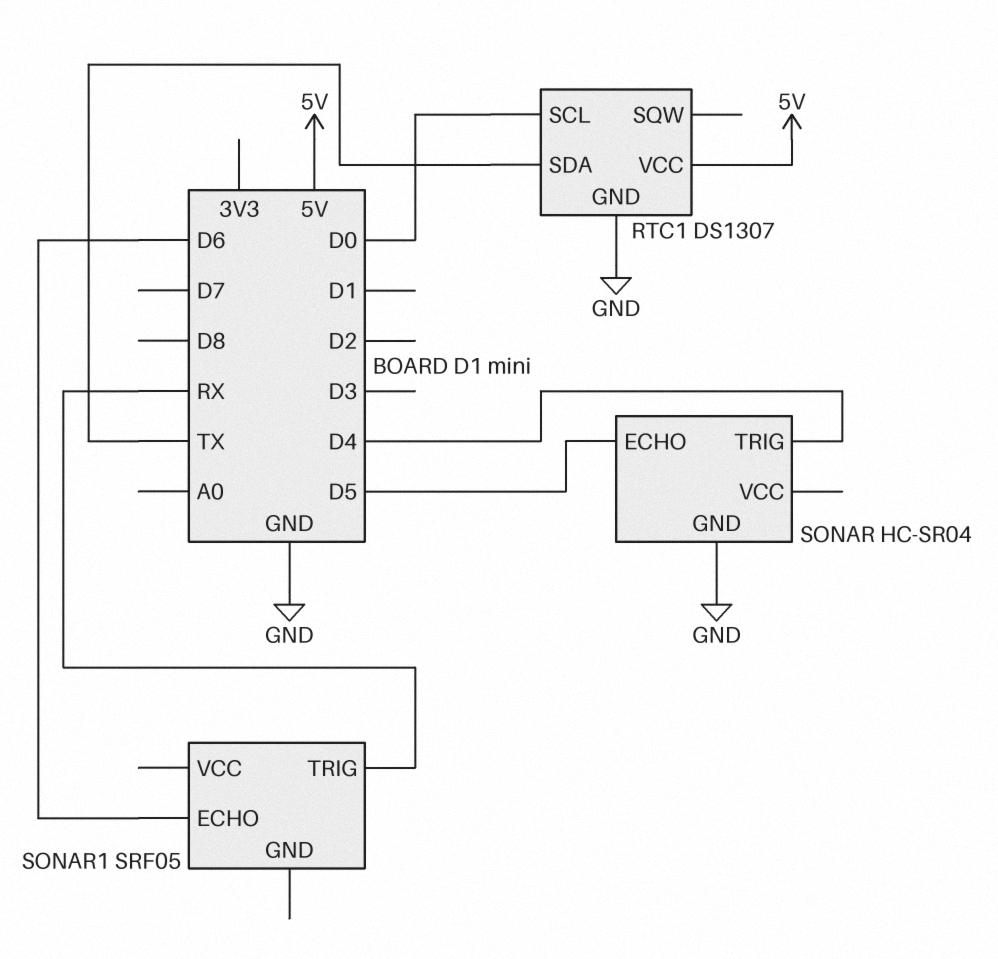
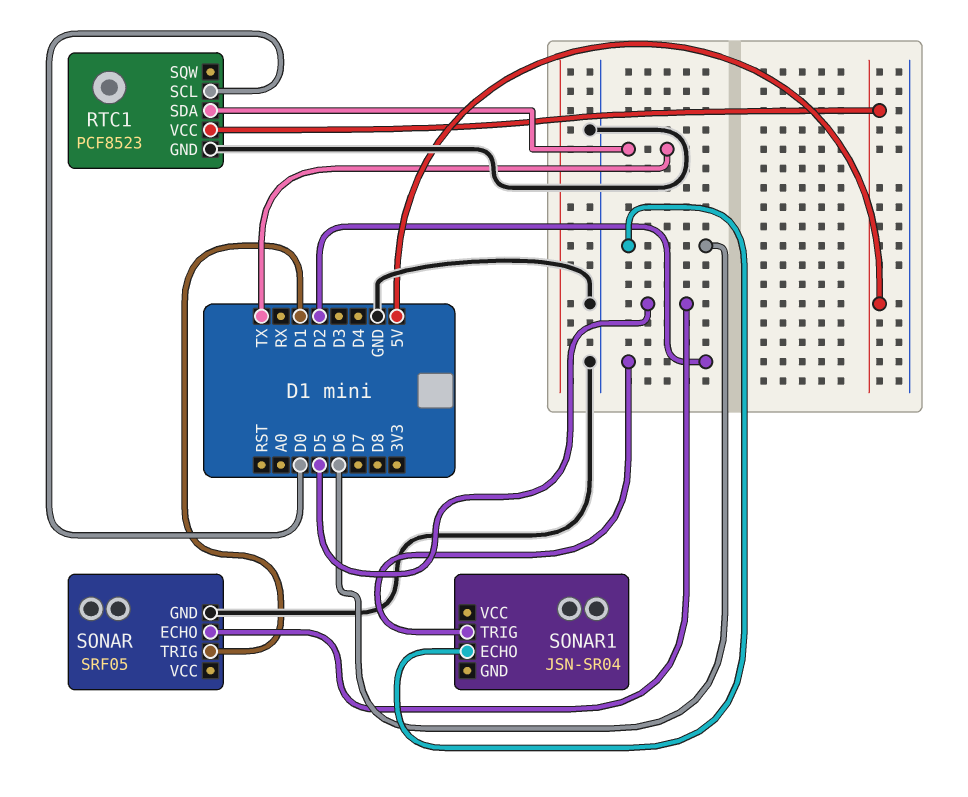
RTC1: DS1307 -> PCF8523
SONAR: HC-SR04 -> SRF05
SONAR pin TRIG: D4 -> D1
SONAR1: SRF05 -> JSN-SR04
SONAR1 pin TRIG: RX -> D2

